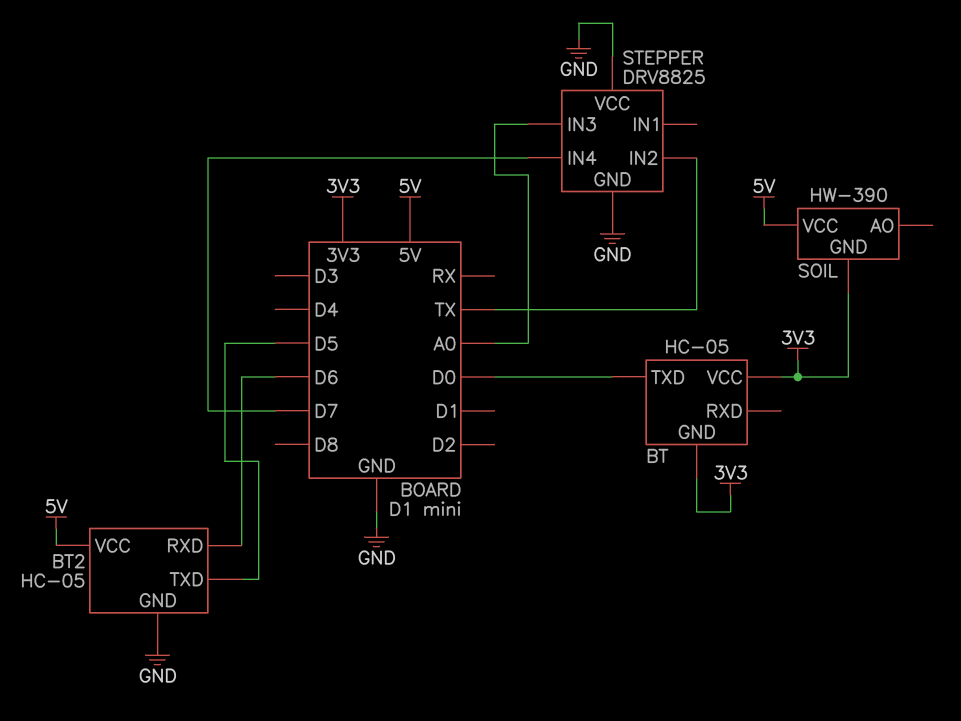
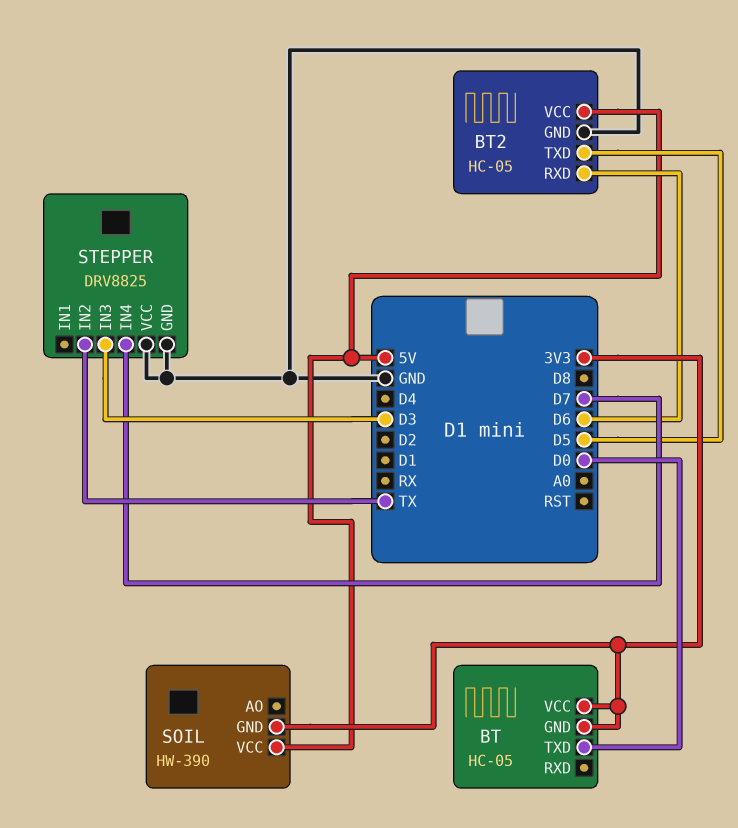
STEPPER pin IN3: A0 -> D3

